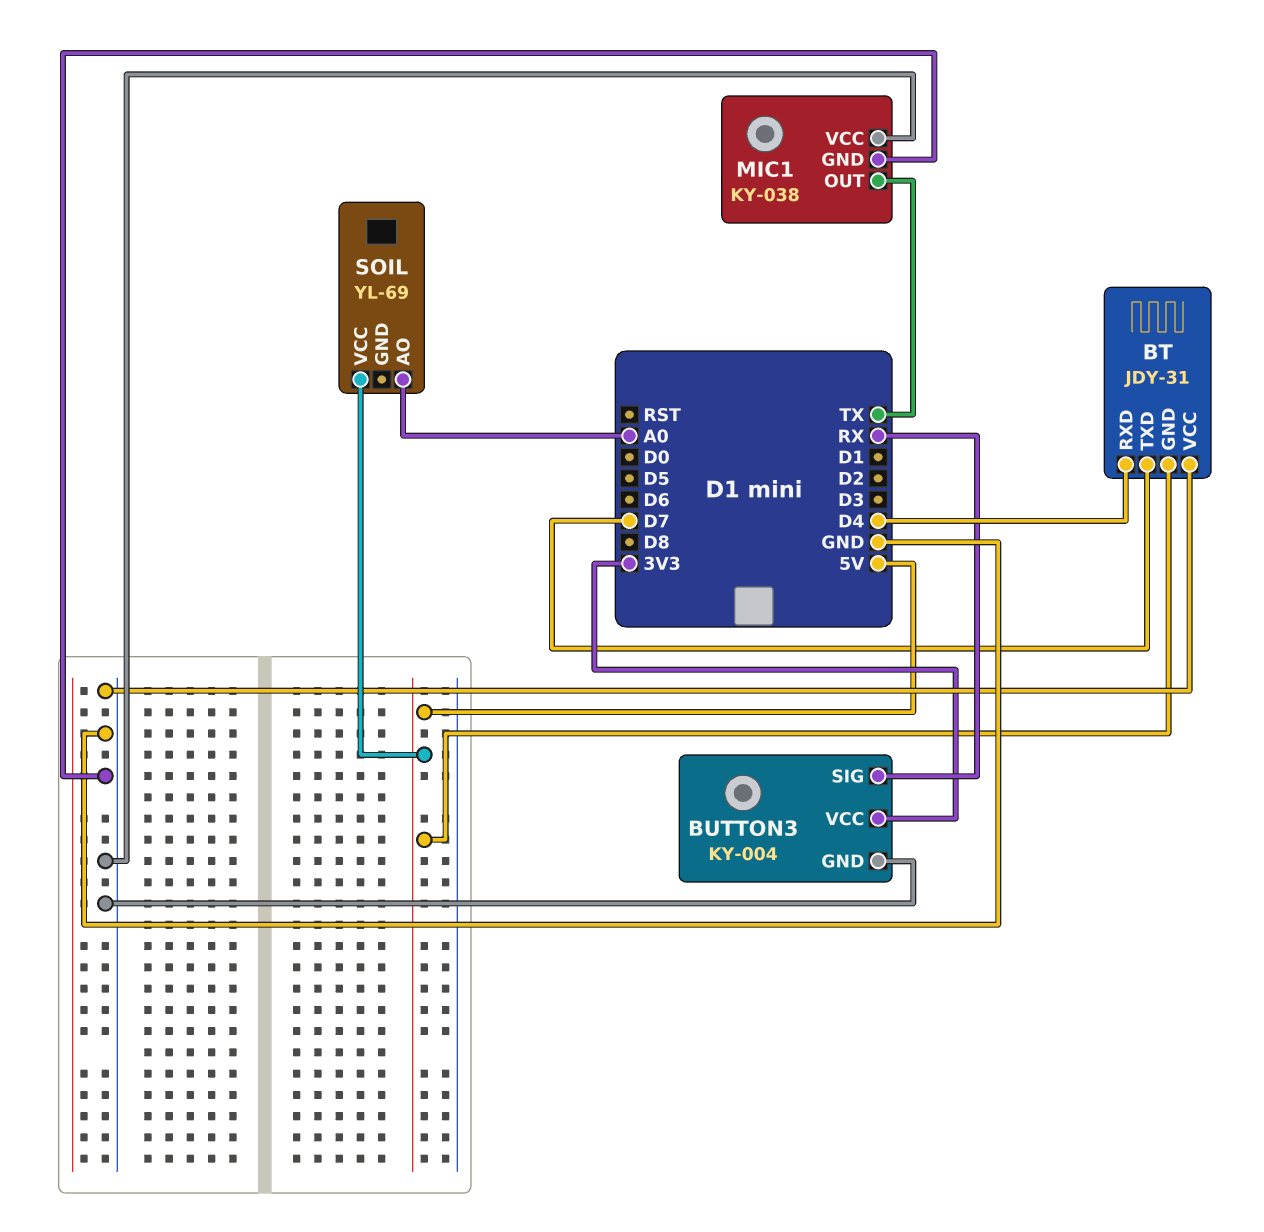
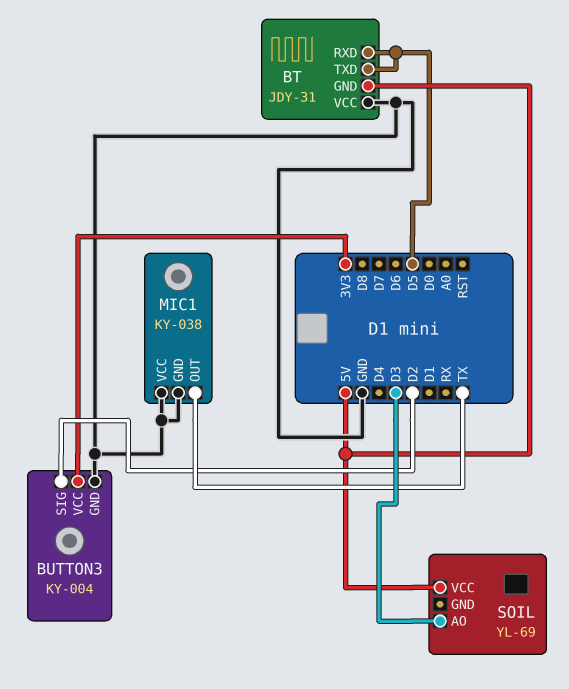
BT pin RXD: D4 -> D5
BT pin TXD: D7 -> D5
BUTTON3 pin SIG: RX -> D2
SOIL pin AO: A0 -> D3

